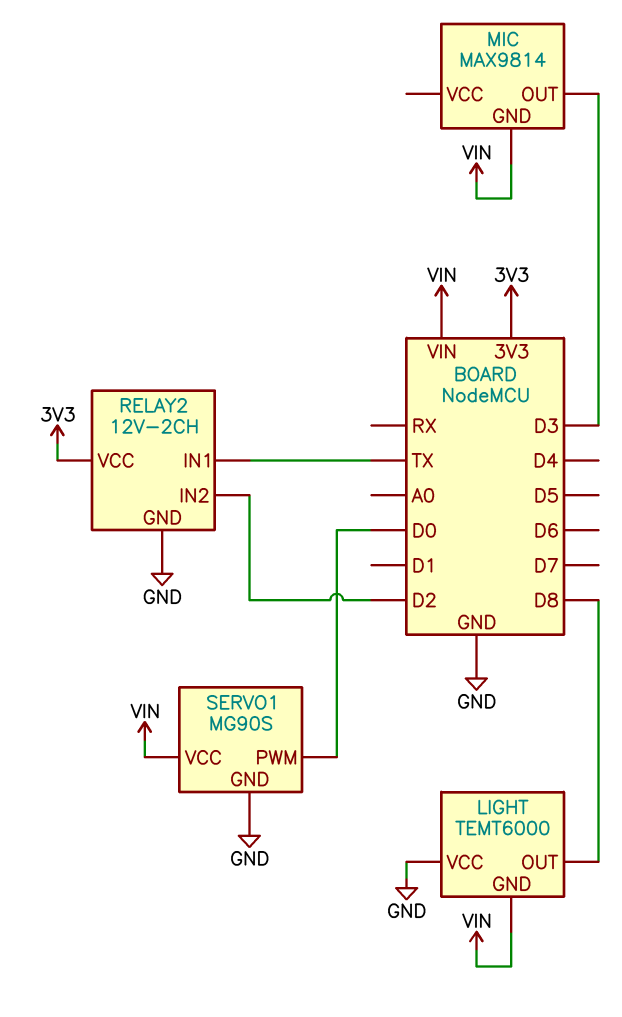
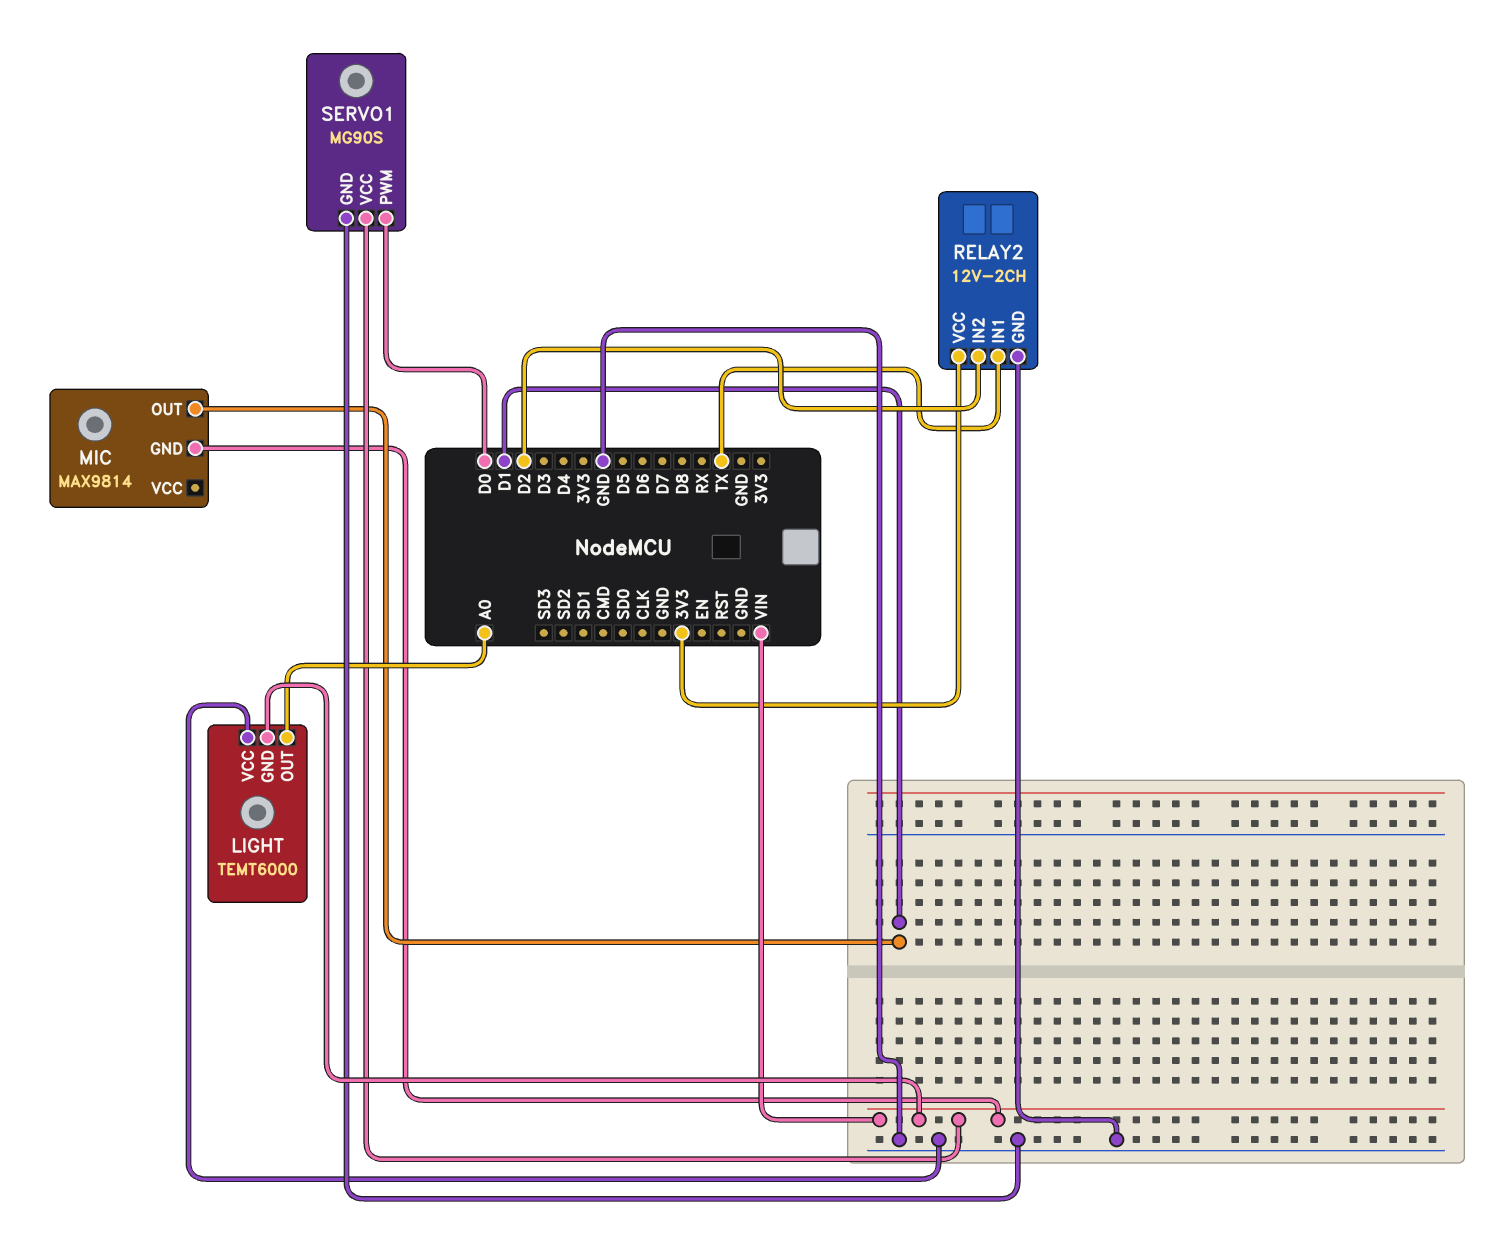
LIGHT pin OUT: D8 -> A0
MIC pin OUT: D3 -> D1

